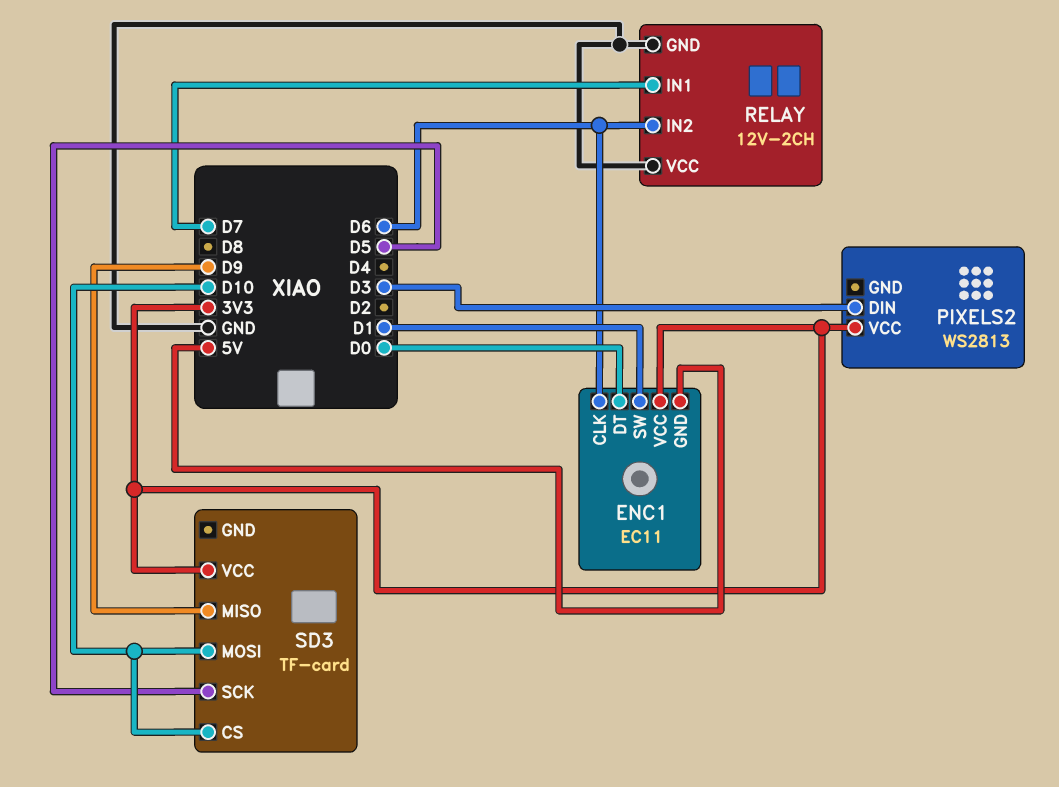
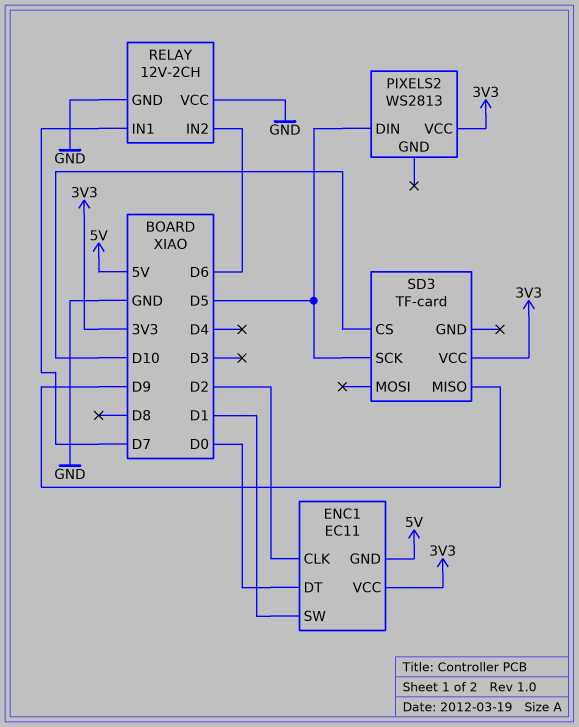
ENC1 pin CLK: D6 -> D2
PIXELS2 pin DIN: D3 -> D5
SD3 pin MOSI: D10 -> none

